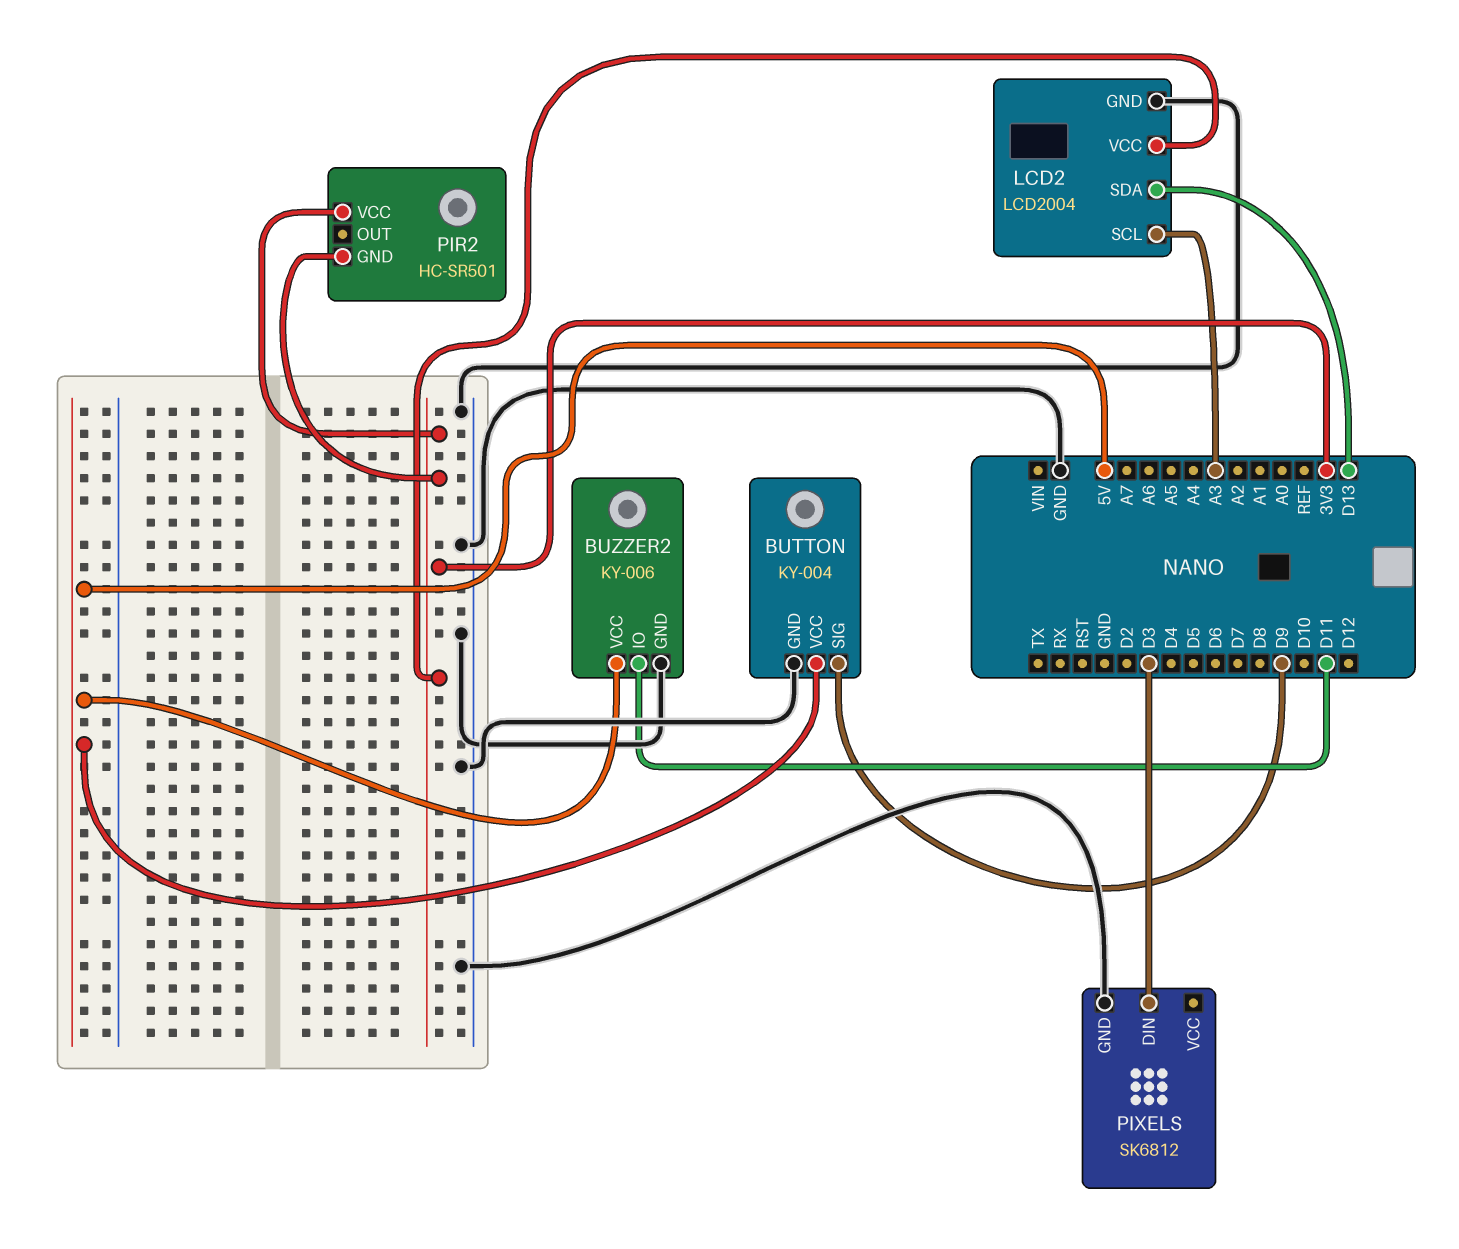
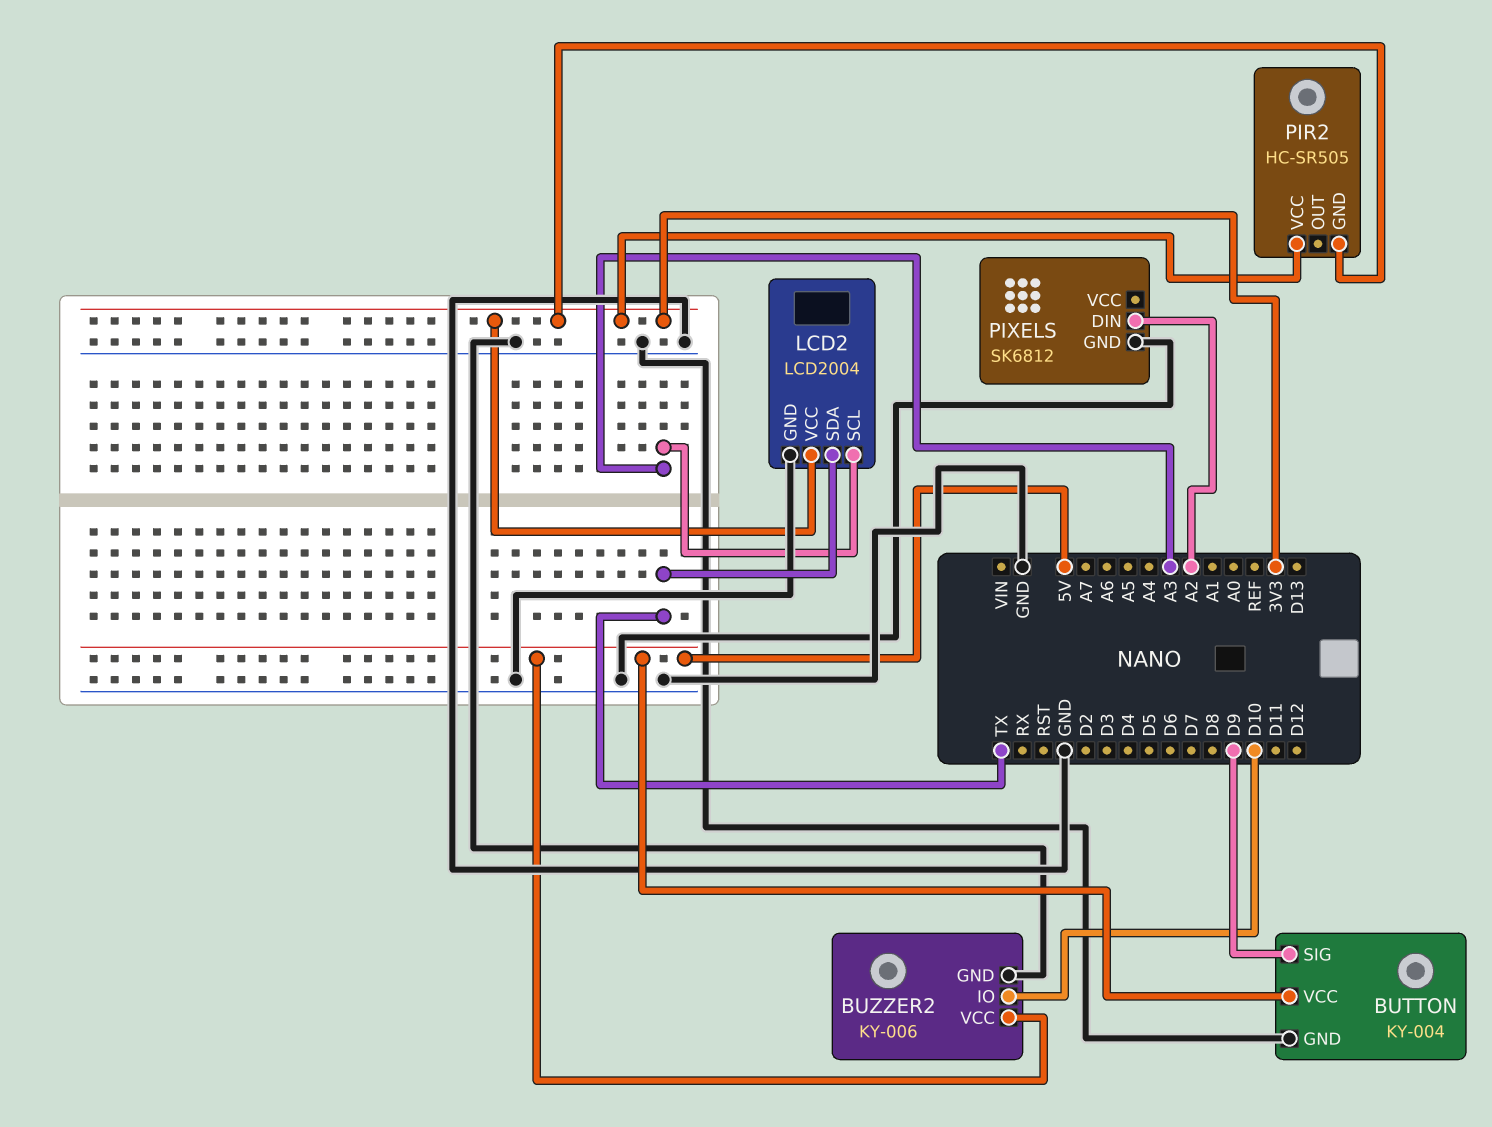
BUZZER2 pin IO: D11 -> D10
LCD2 pin SDA: D13 -> TX
PIR2: HC-SR501 -> HC-SR505
PIXELS pin DIN: D3 -> A2

